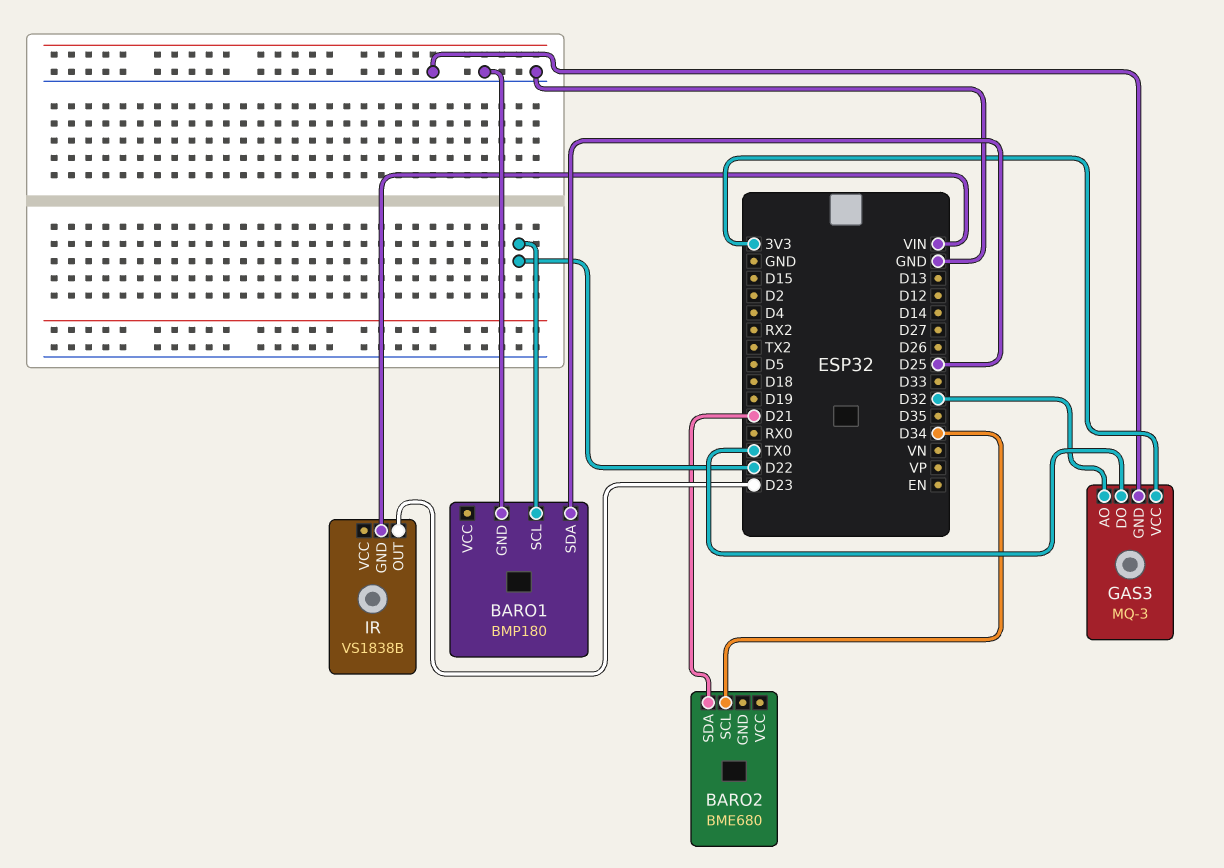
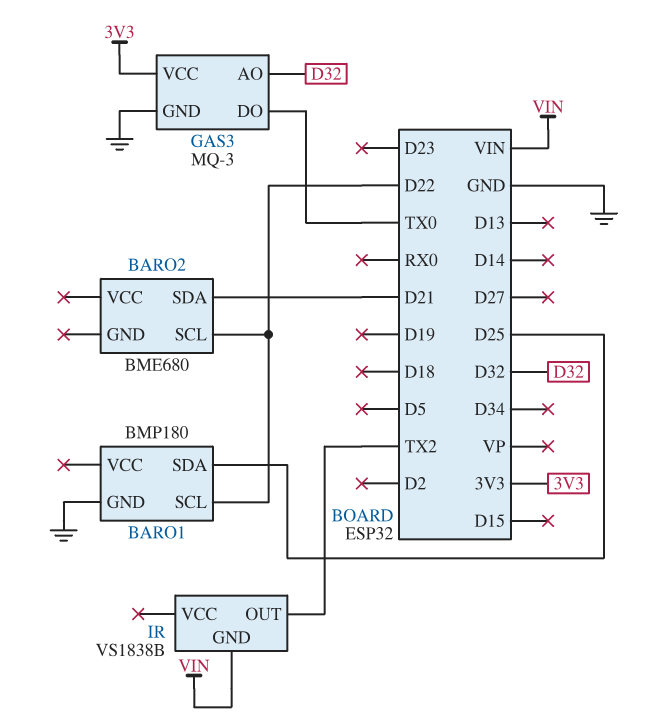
BARO2 pin SCL: D34 -> D22
IR pin OUT: D23 -> TX2

